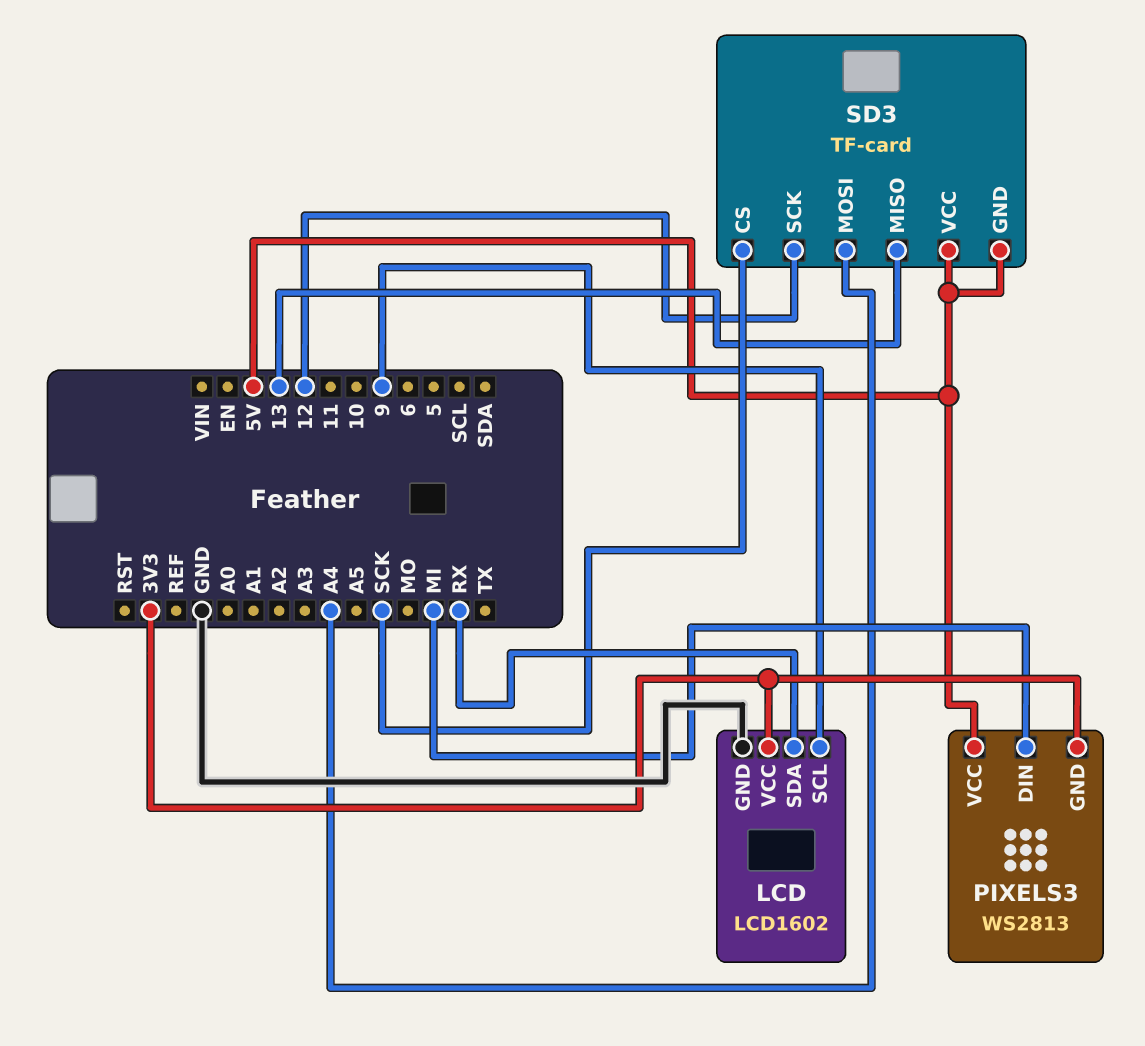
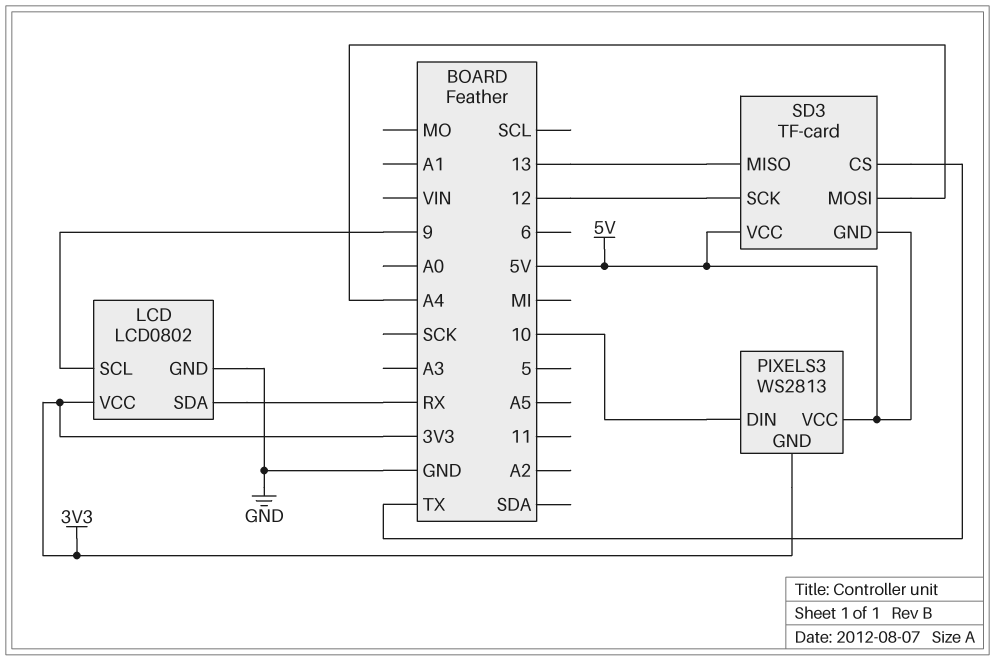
LCD: LCD1602 -> LCD0802
PIXELS3 pin DIN: MI -> 10
SD3 pin CS: SCK -> TX

